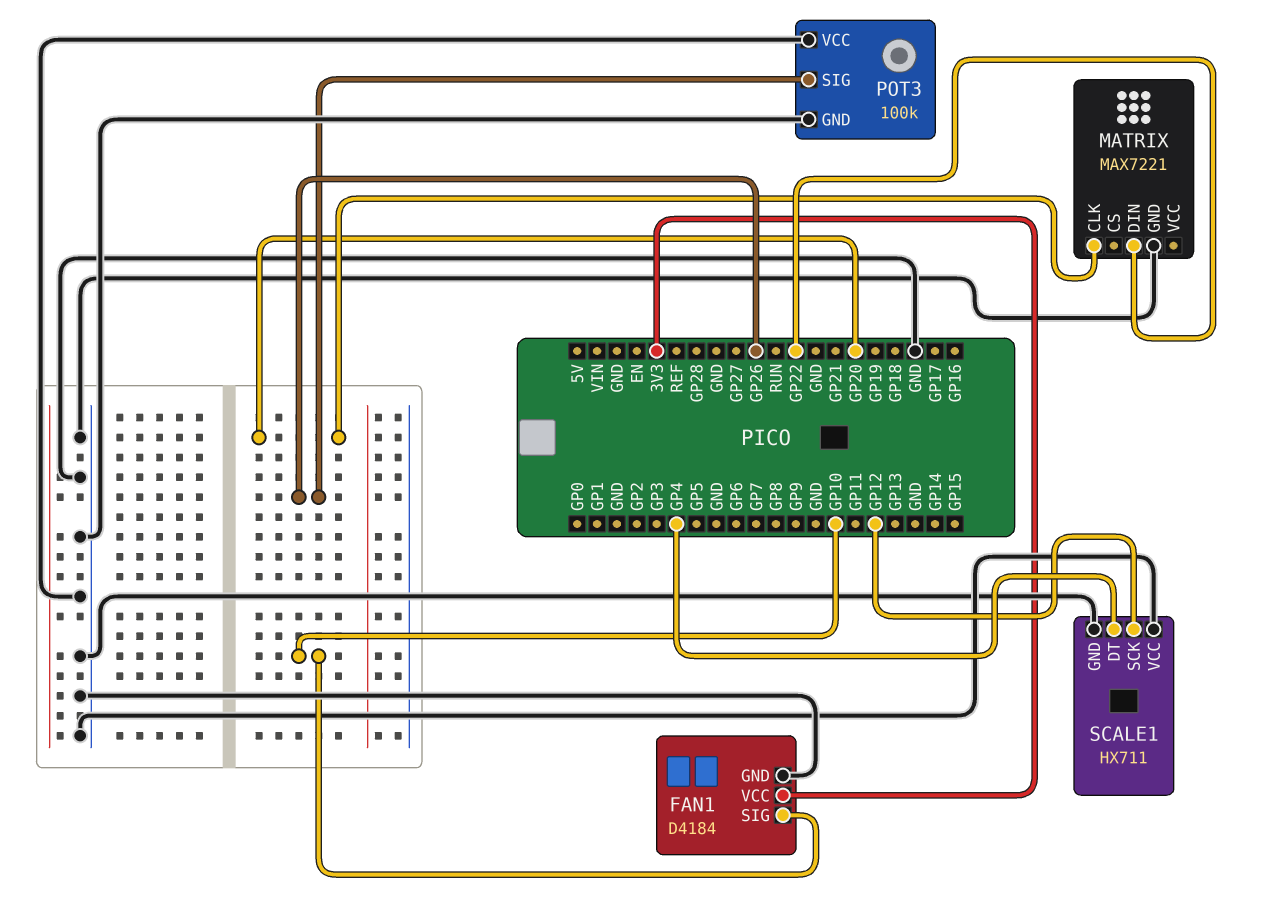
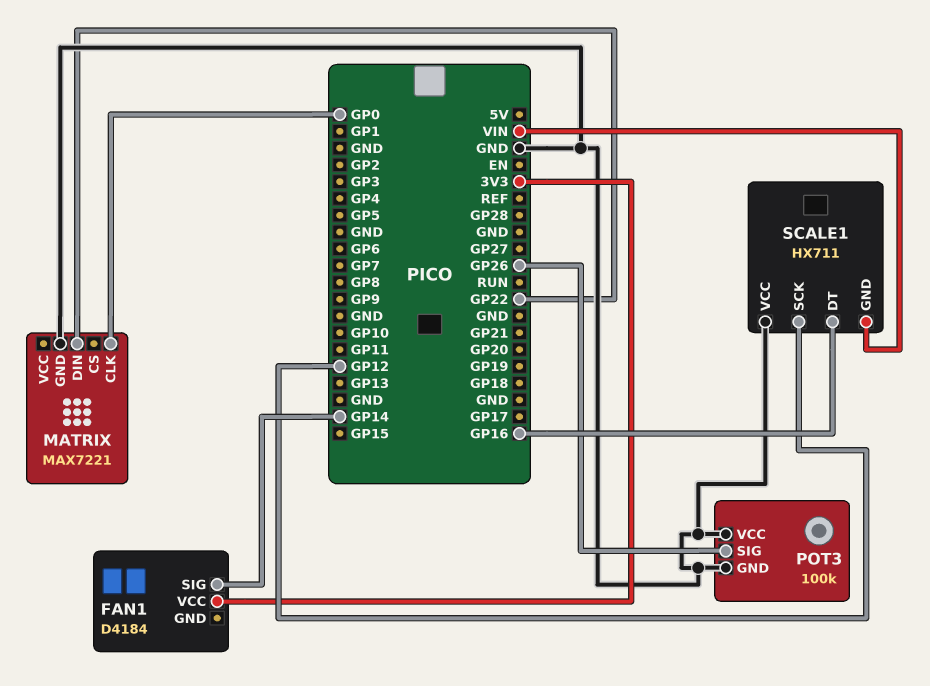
FAN1 pin GND: GND -> none
FAN1 pin SIG: GP10 -> GP14
MATRIX pin CLK: GP20 -> GP0
SCALE1 pin DT: GP4 -> GP16
SCALE1 pin GND: GND -> VIN

